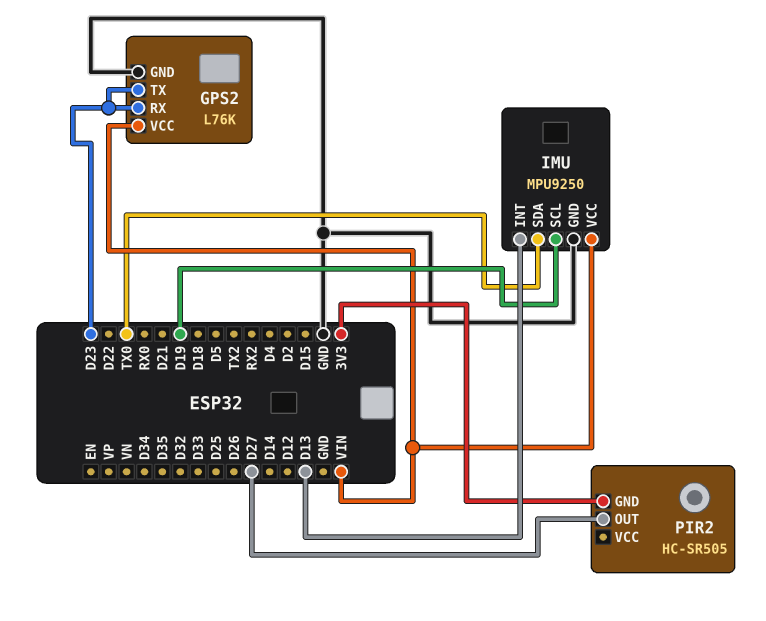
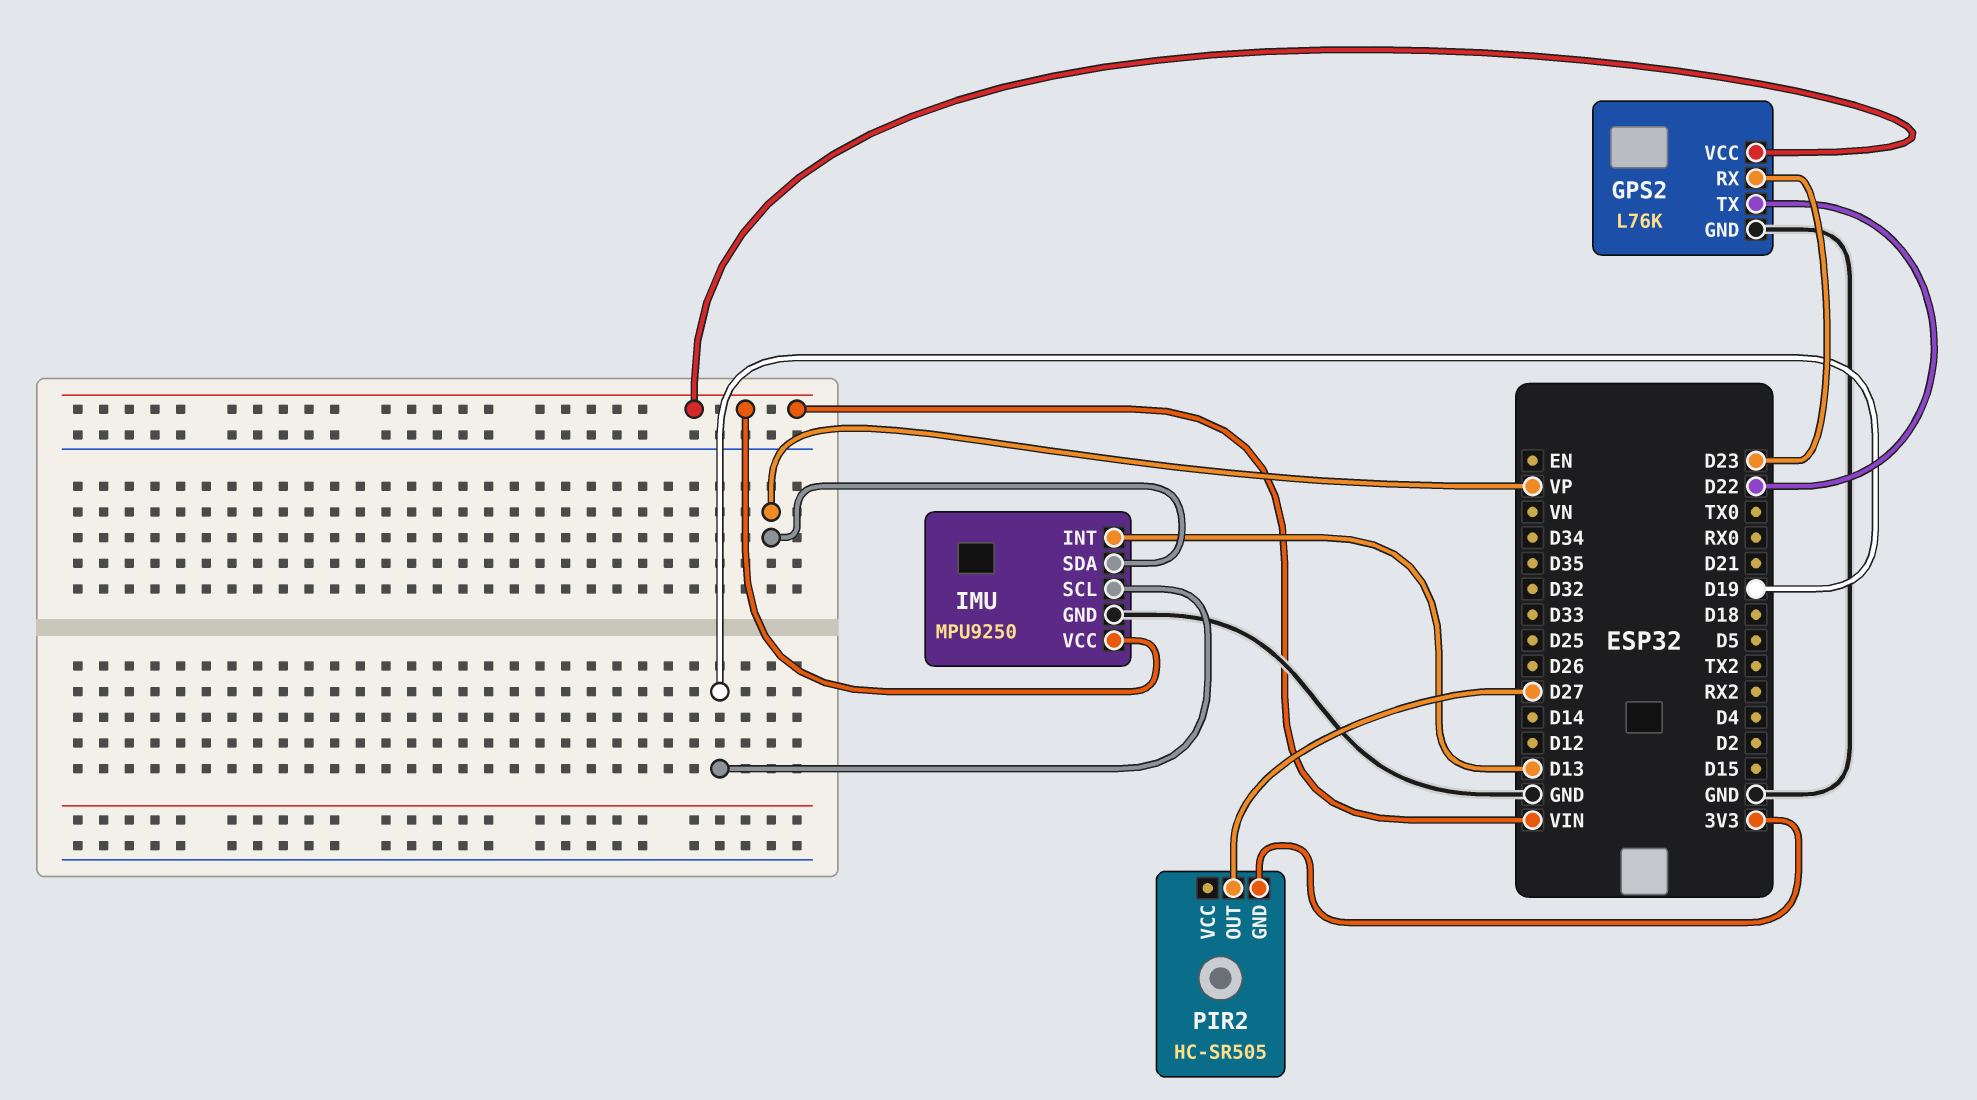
GPS2 pin TX: D23 -> D22
IMU pin SDA: TX0 -> VP

